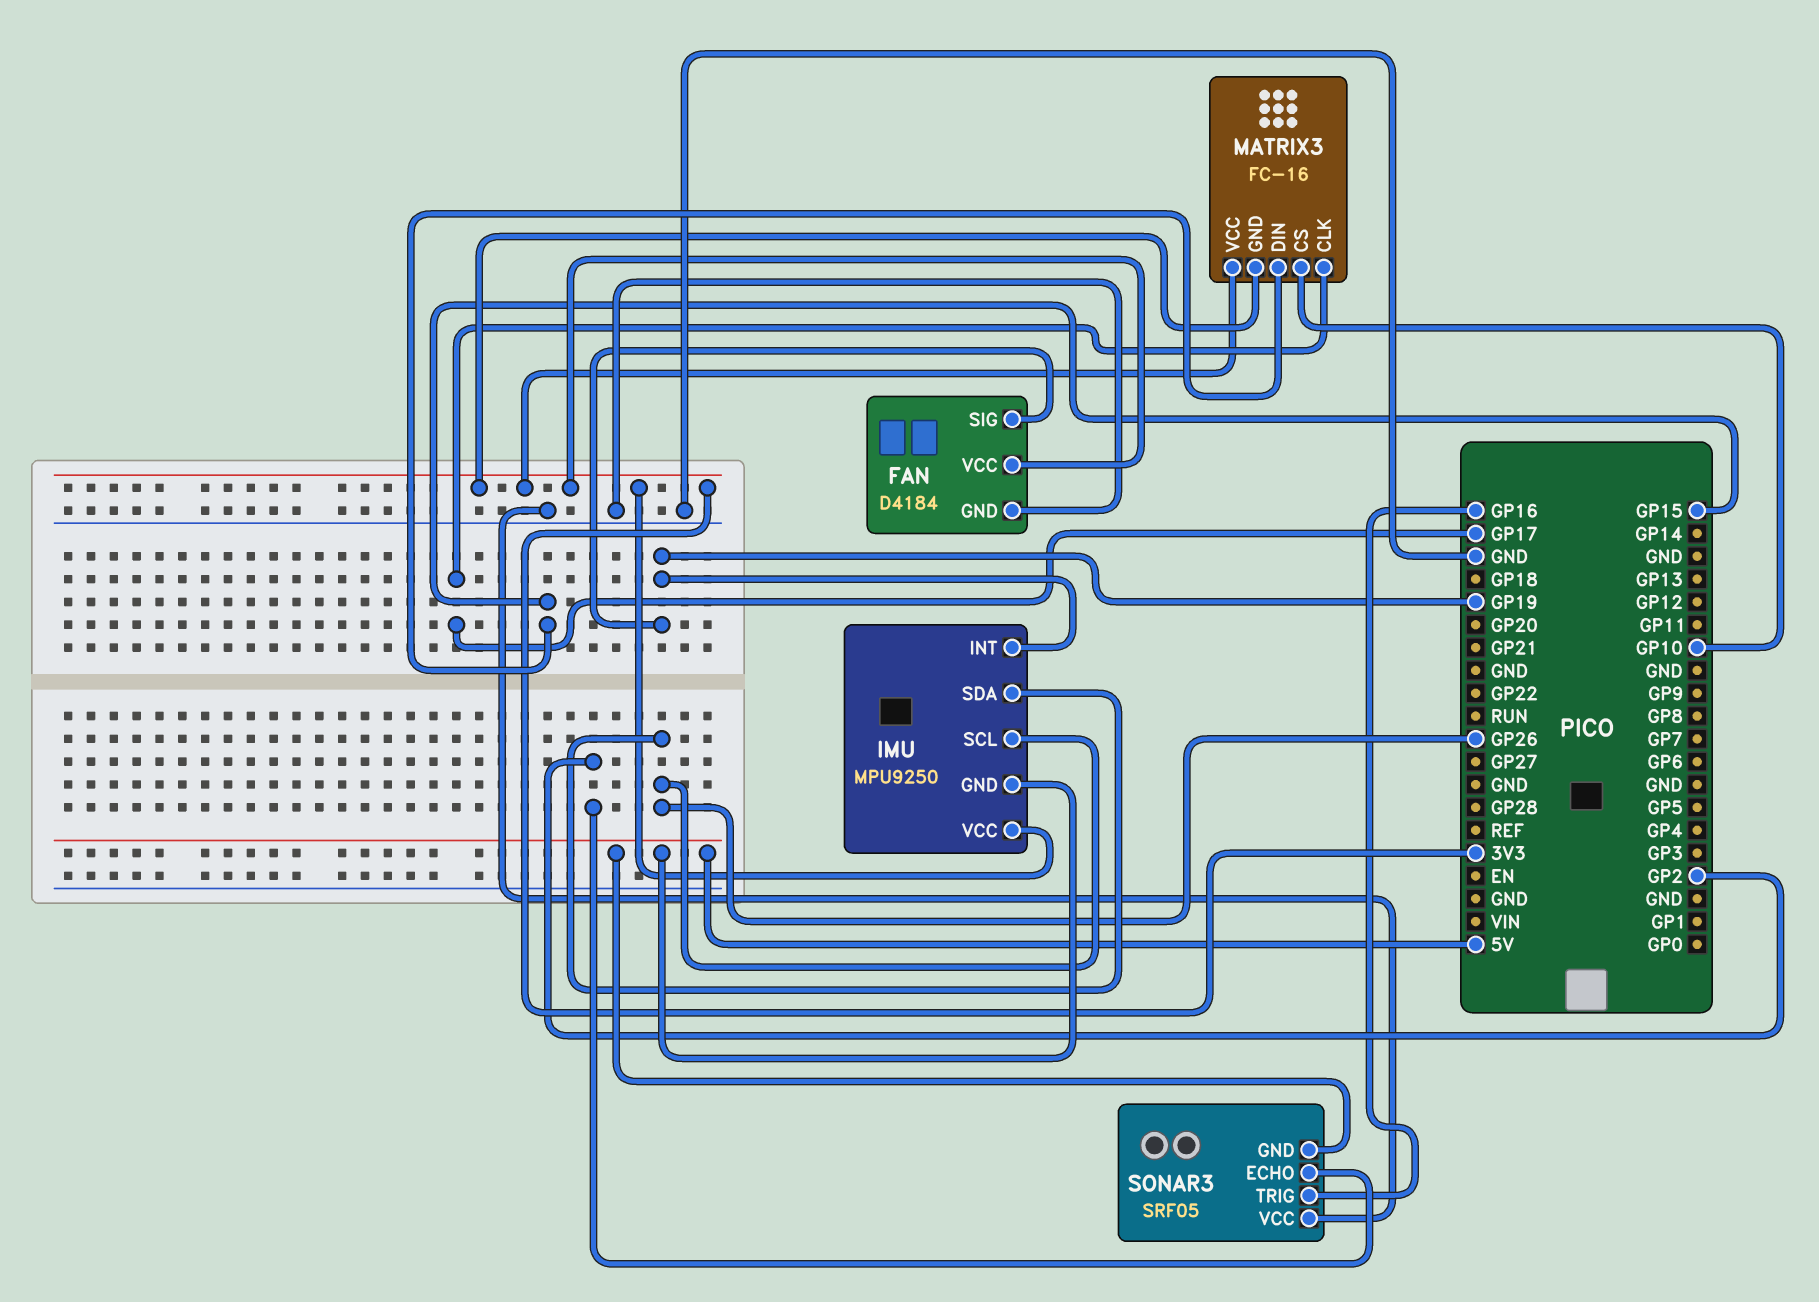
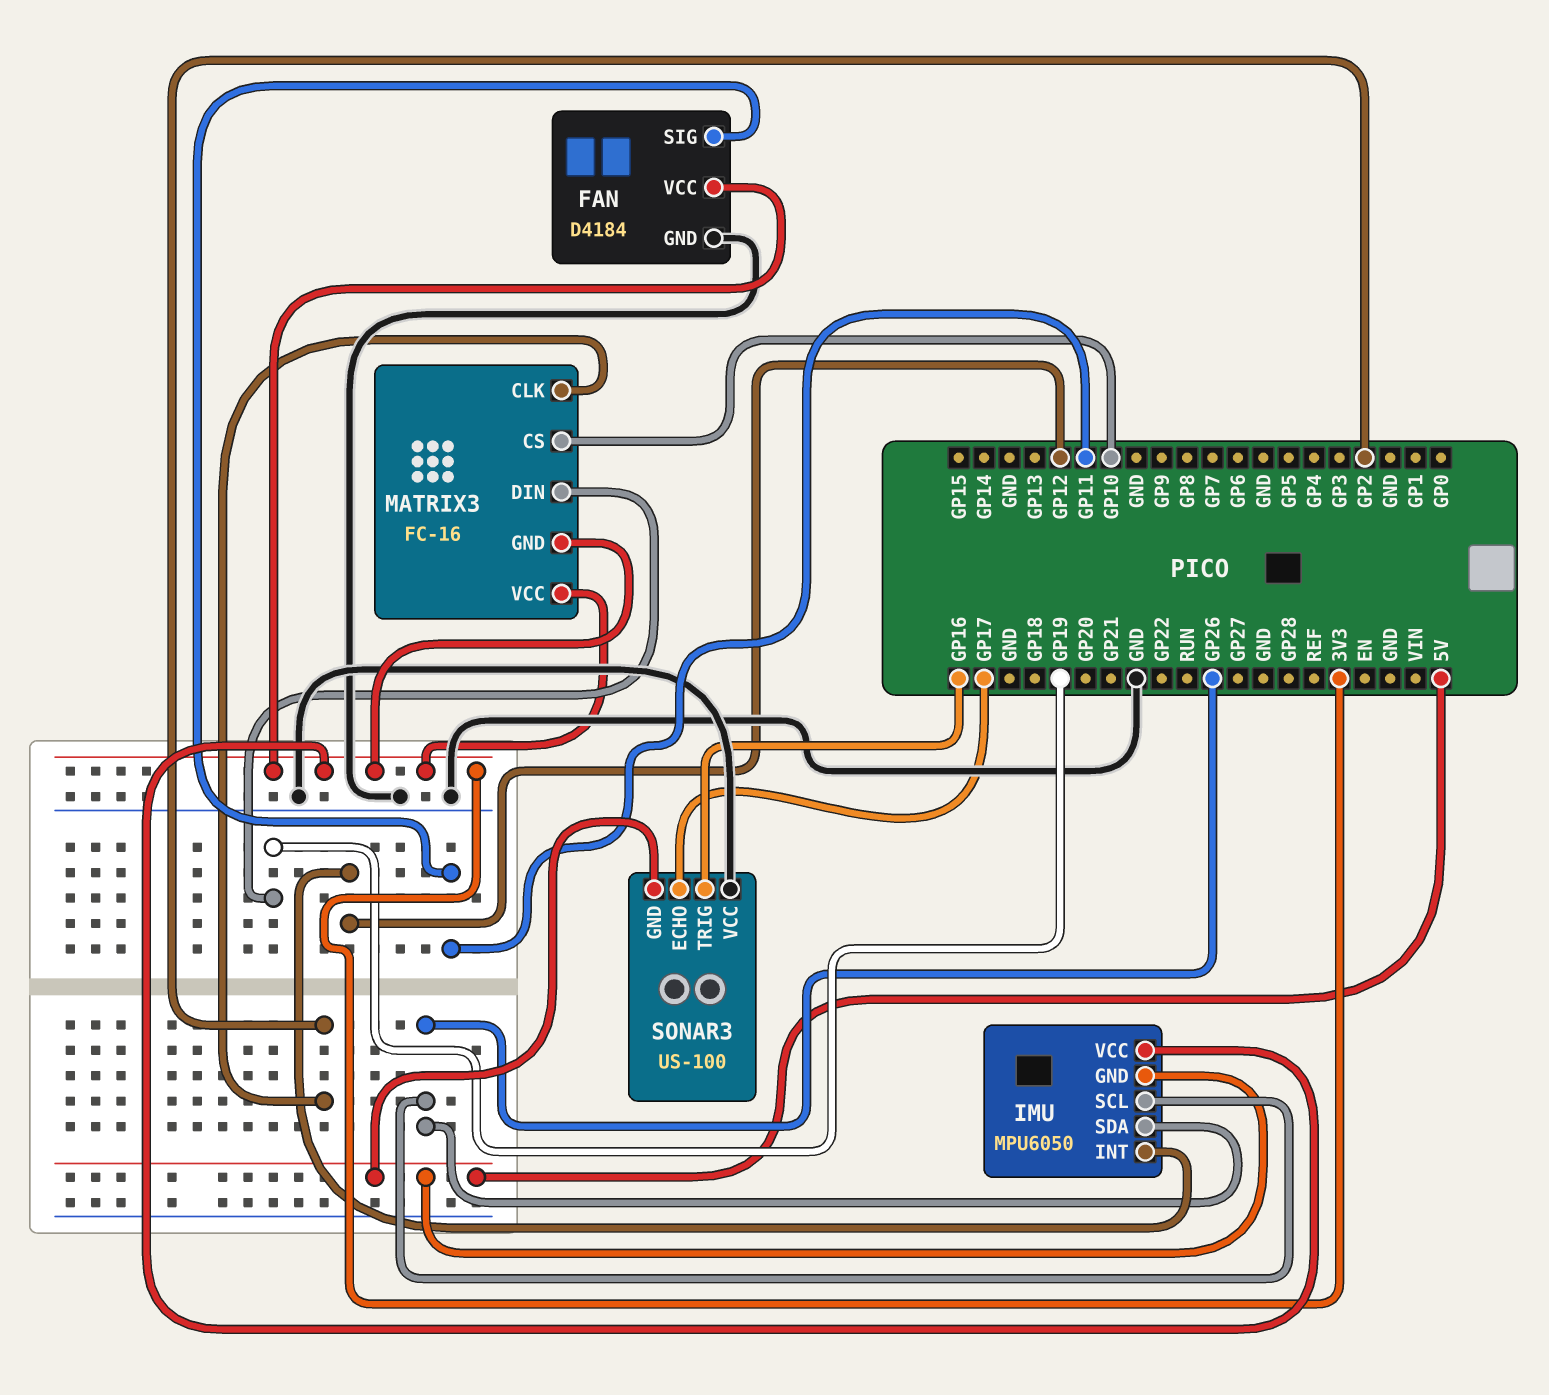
FAN pin SIG: GP19 -> GP11
IMU: MPU9250 -> MPU6050
IMU pin INT: GP19 -> GP12
MATRIX3 pin CLK: GP17 -> GP2
MATRIX3 pin DIN: GP15 -> GP19
SONAR3: SRF05 -> US-100
SONAR3 pin ECHO: GP2 -> GP17

